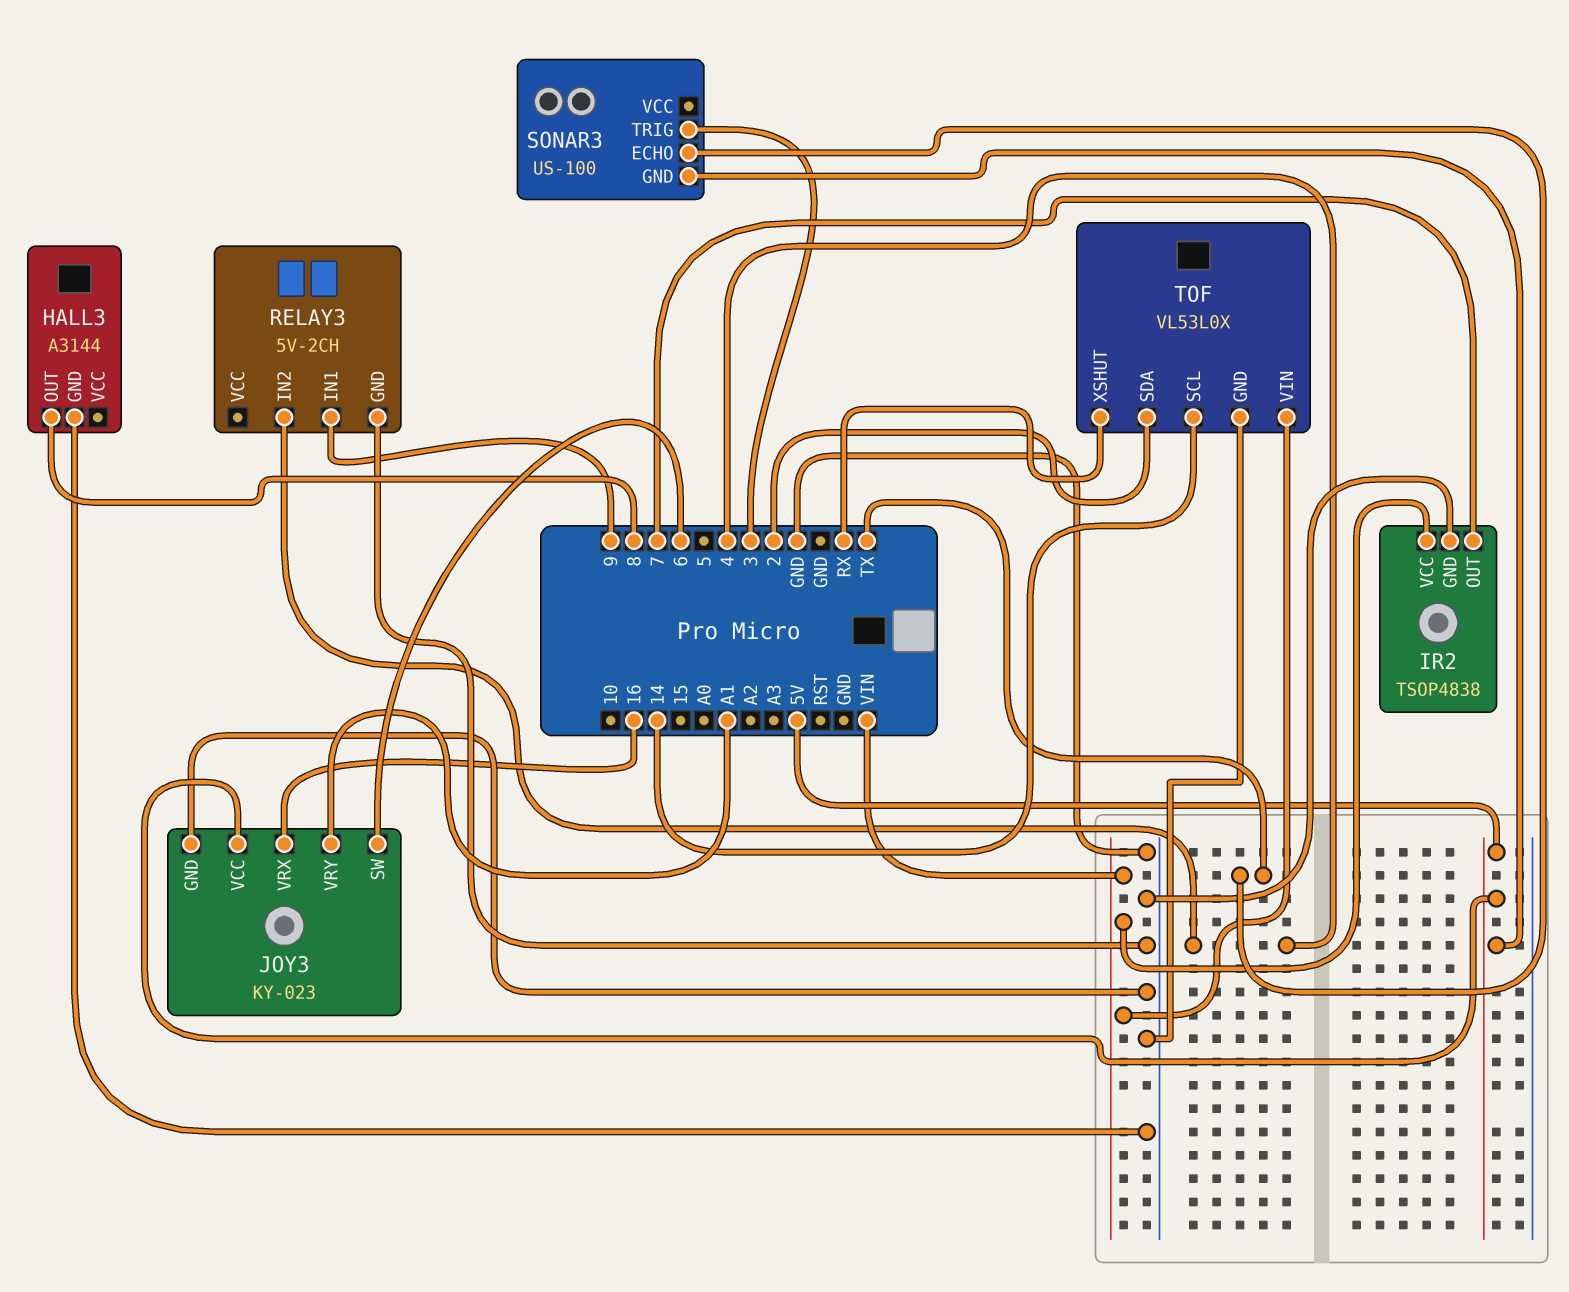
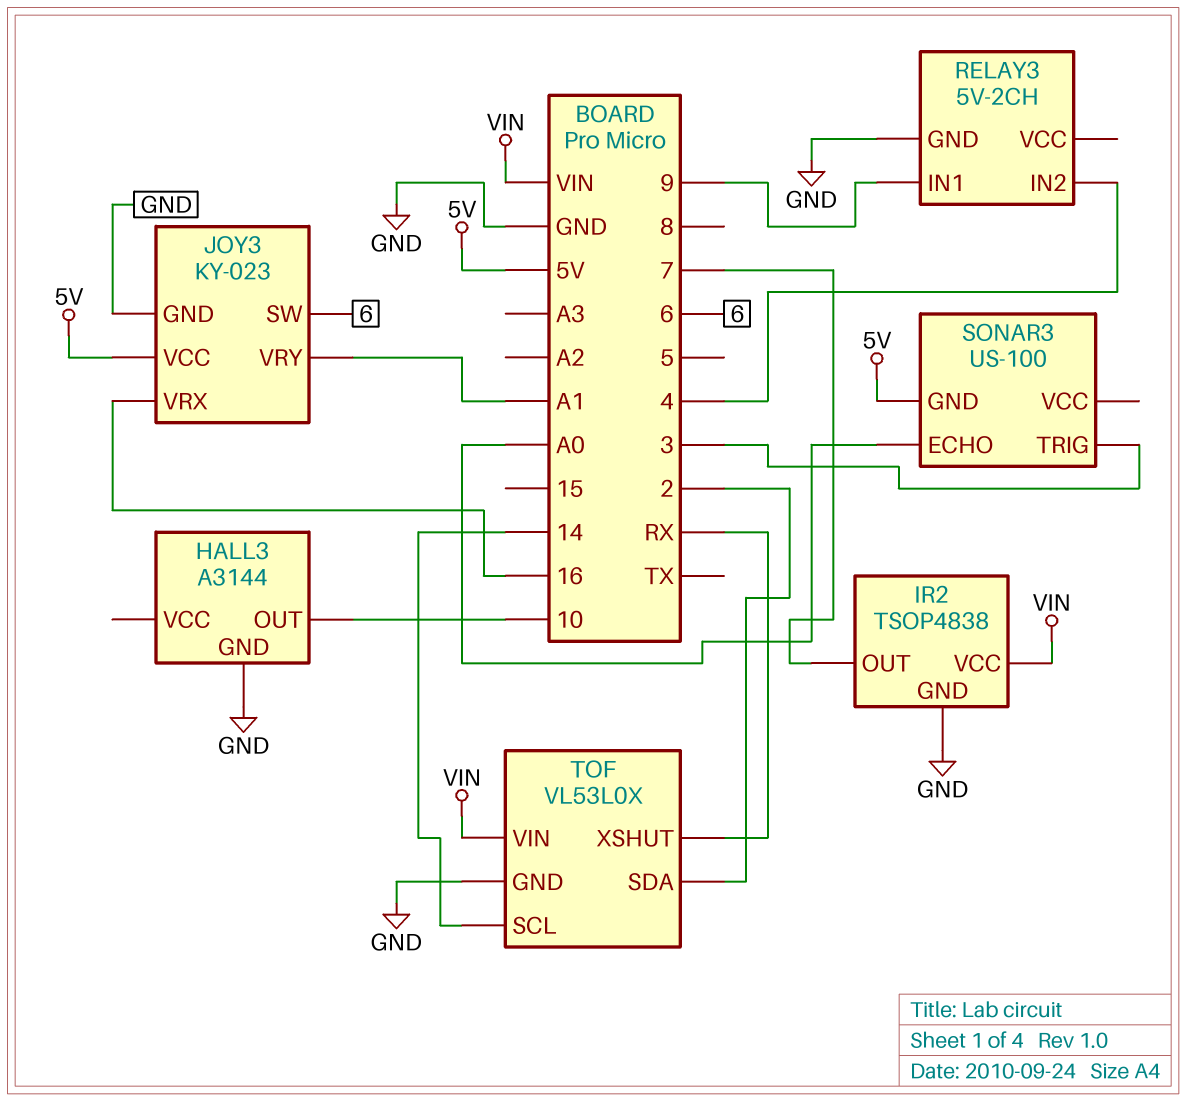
HALL3 pin OUT: 8 -> 10
SONAR3 pin ECHO: TX -> A0

